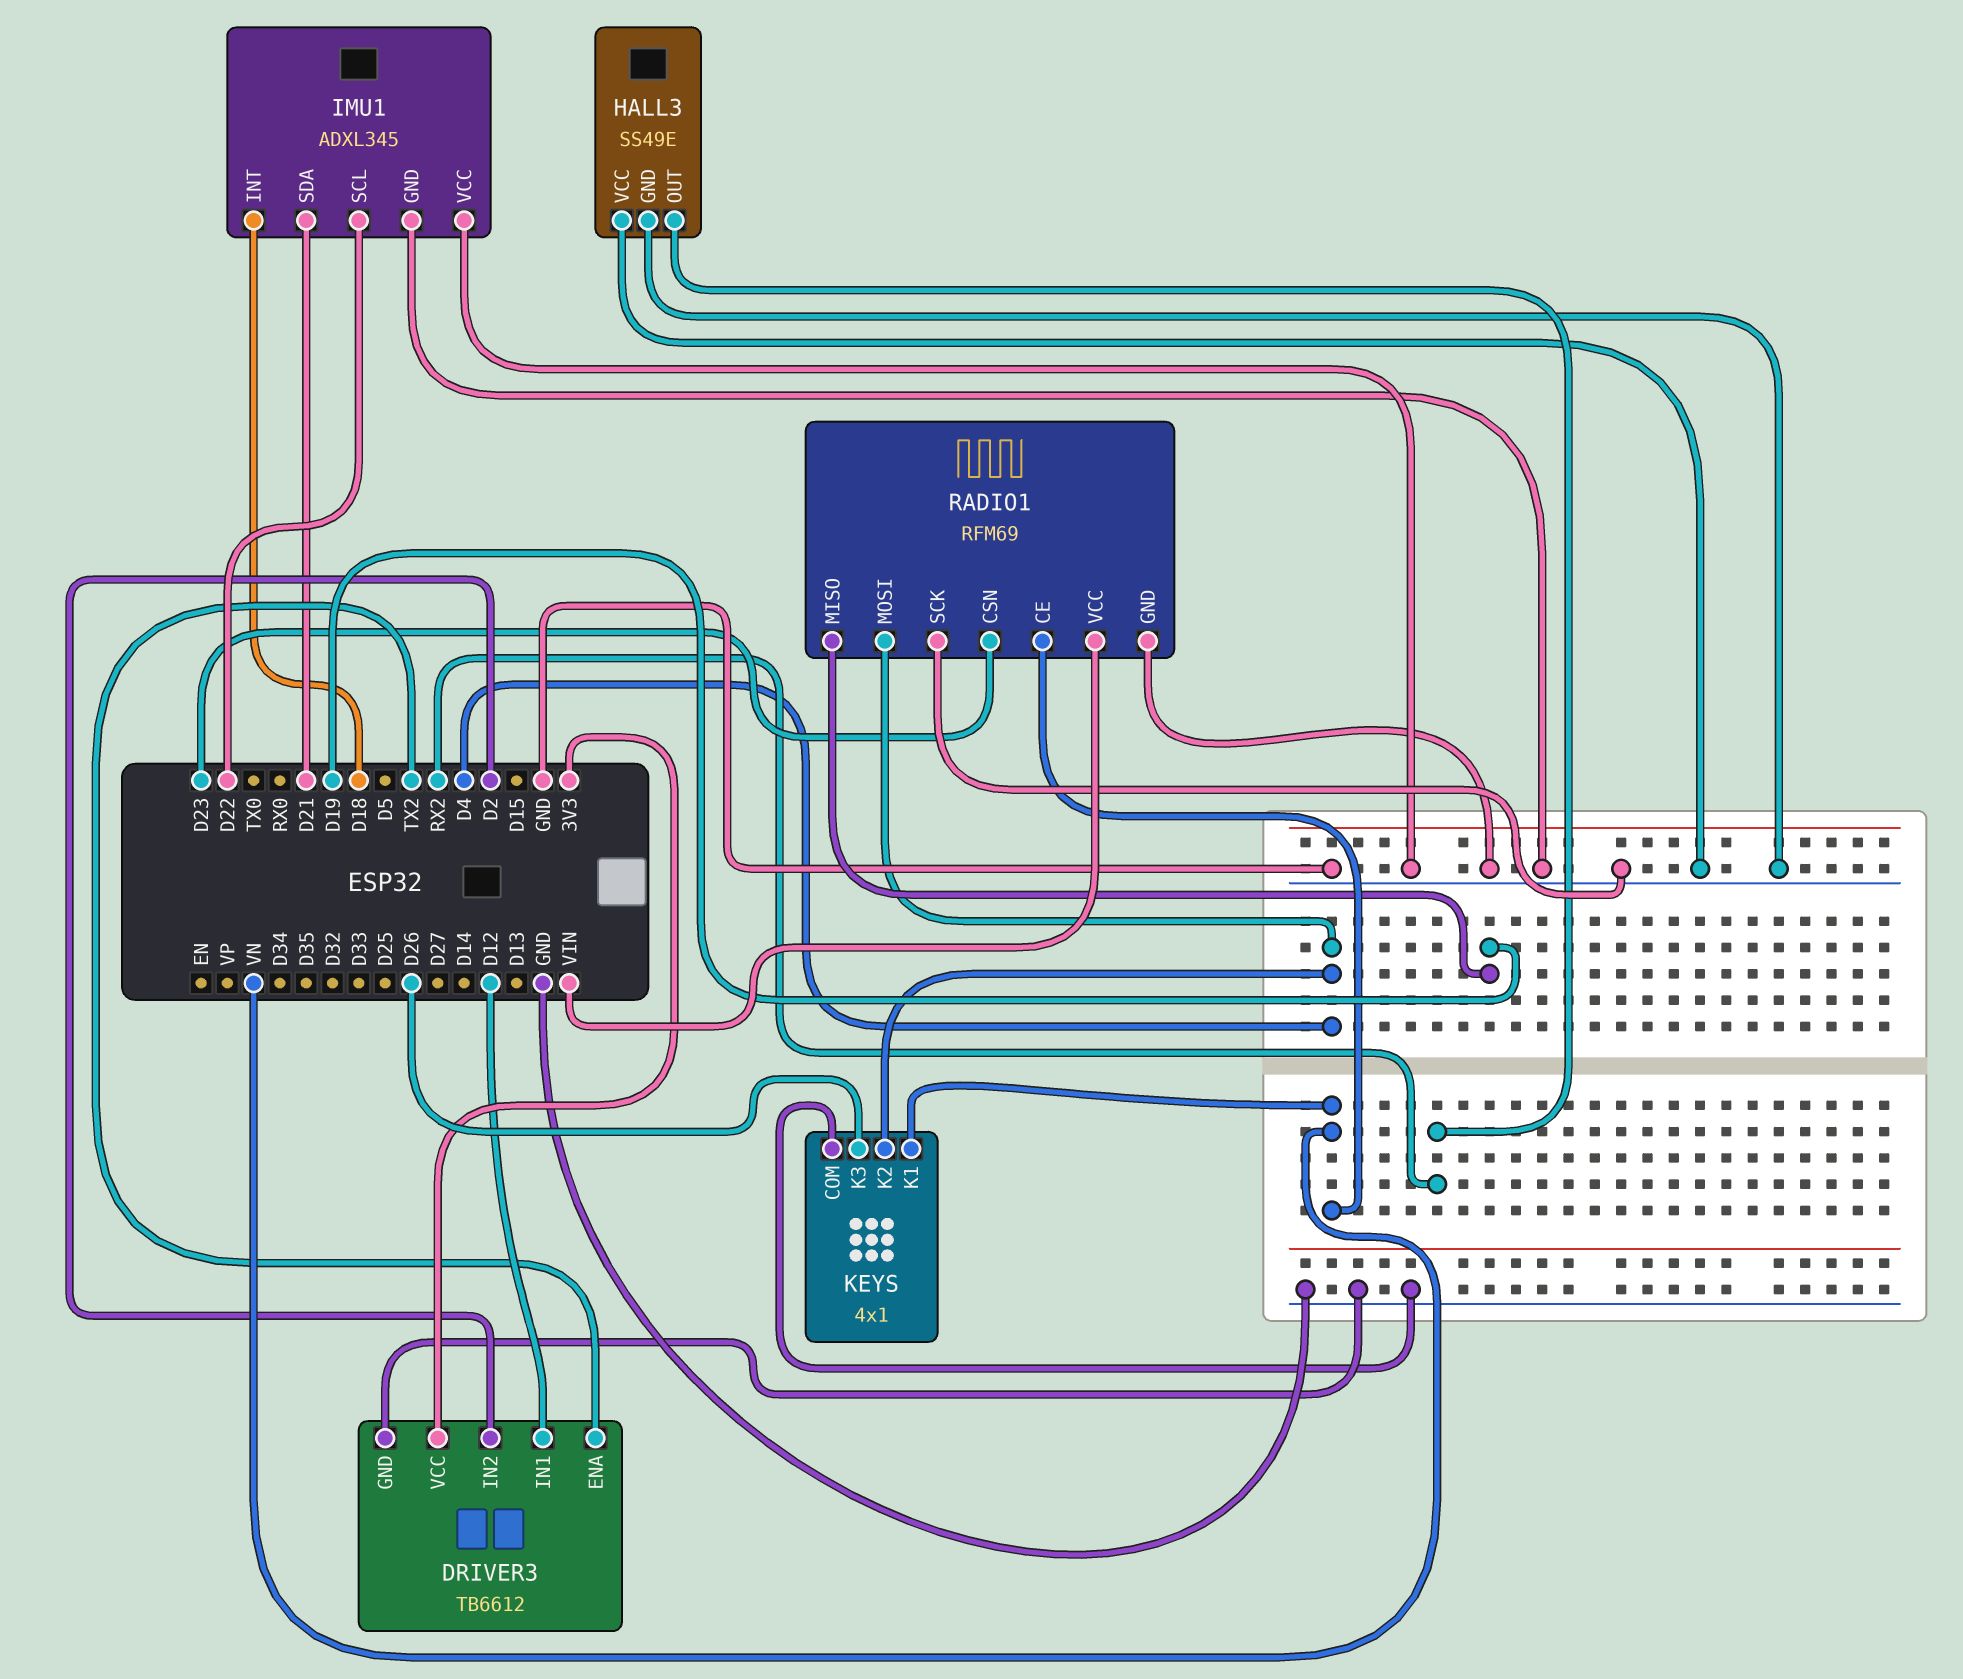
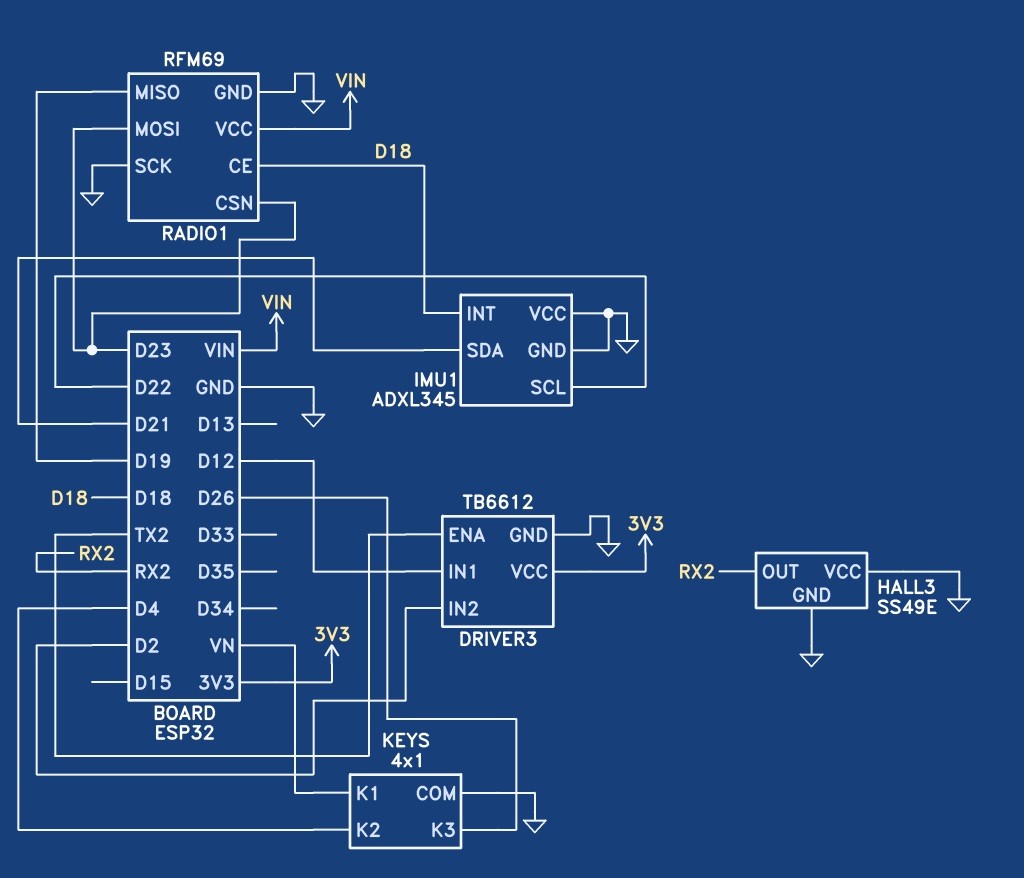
RADIO1 pin CE: VN -> D18
RADIO1 pin MOSI: D4 -> D23

